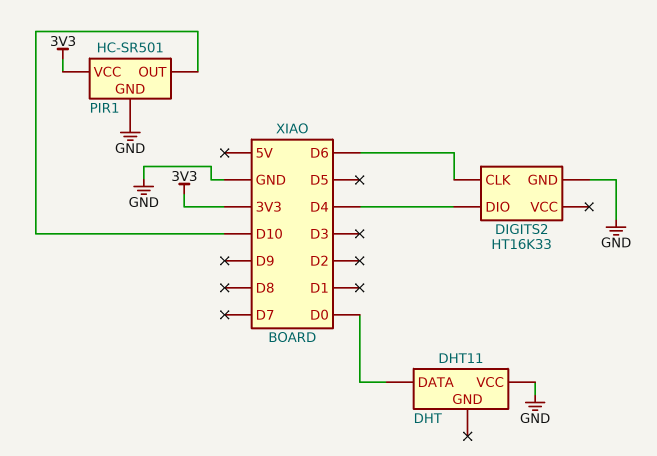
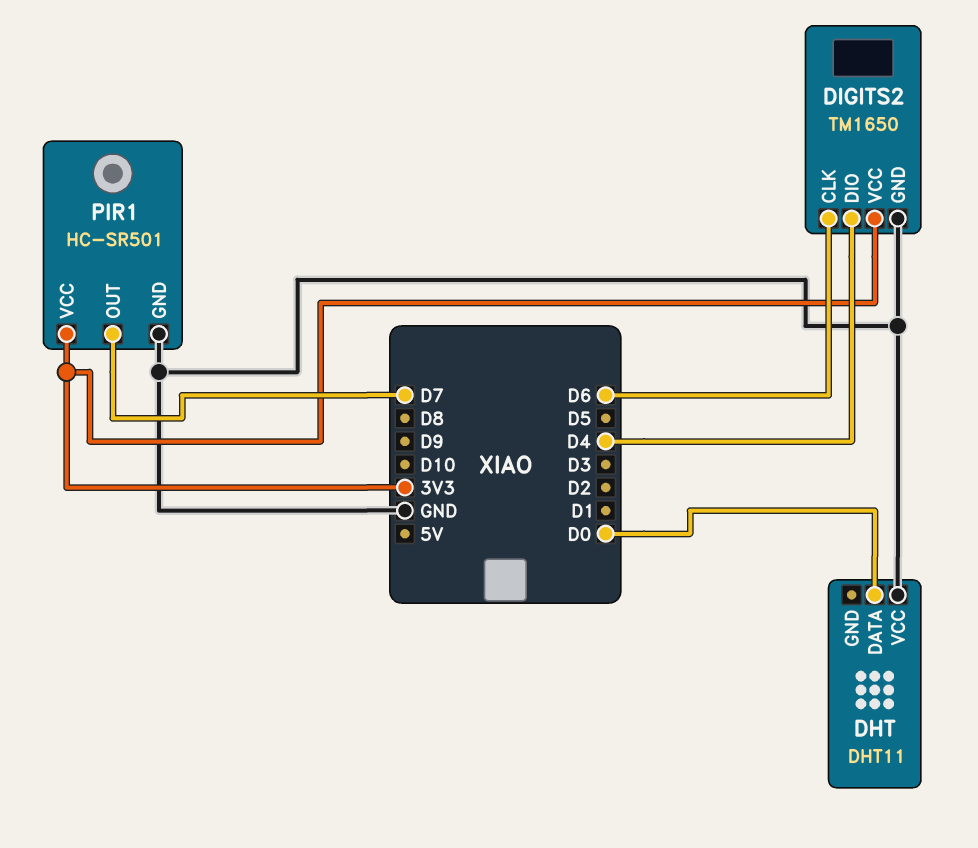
DIGITS2: HT16K33 -> TM1650
DIGITS2 pin VCC: none -> 3V3
PIR1 pin OUT: D10 -> D7

